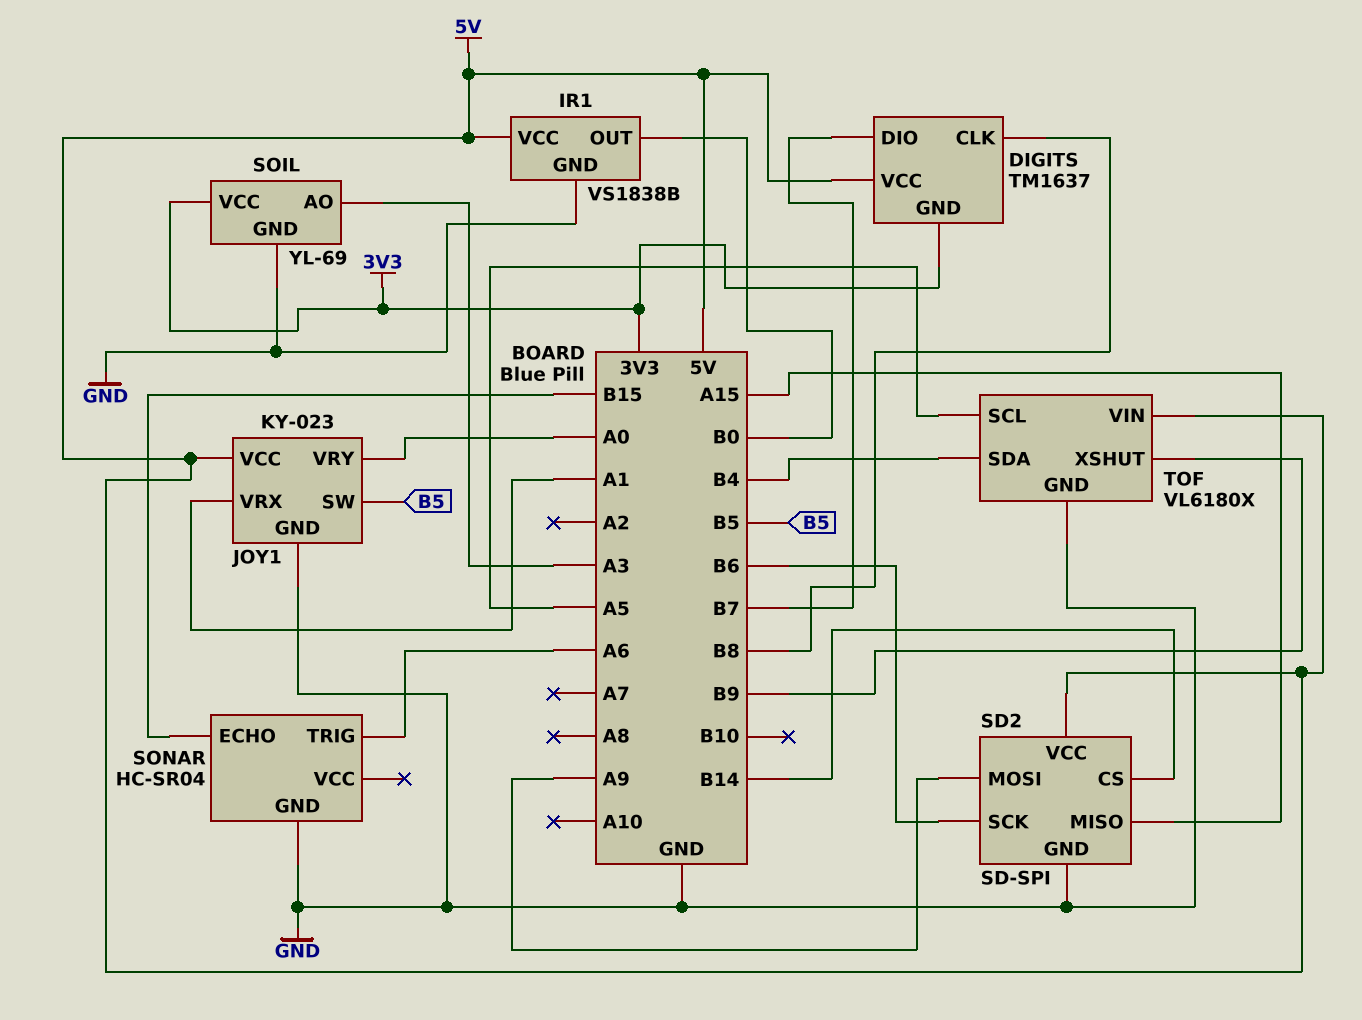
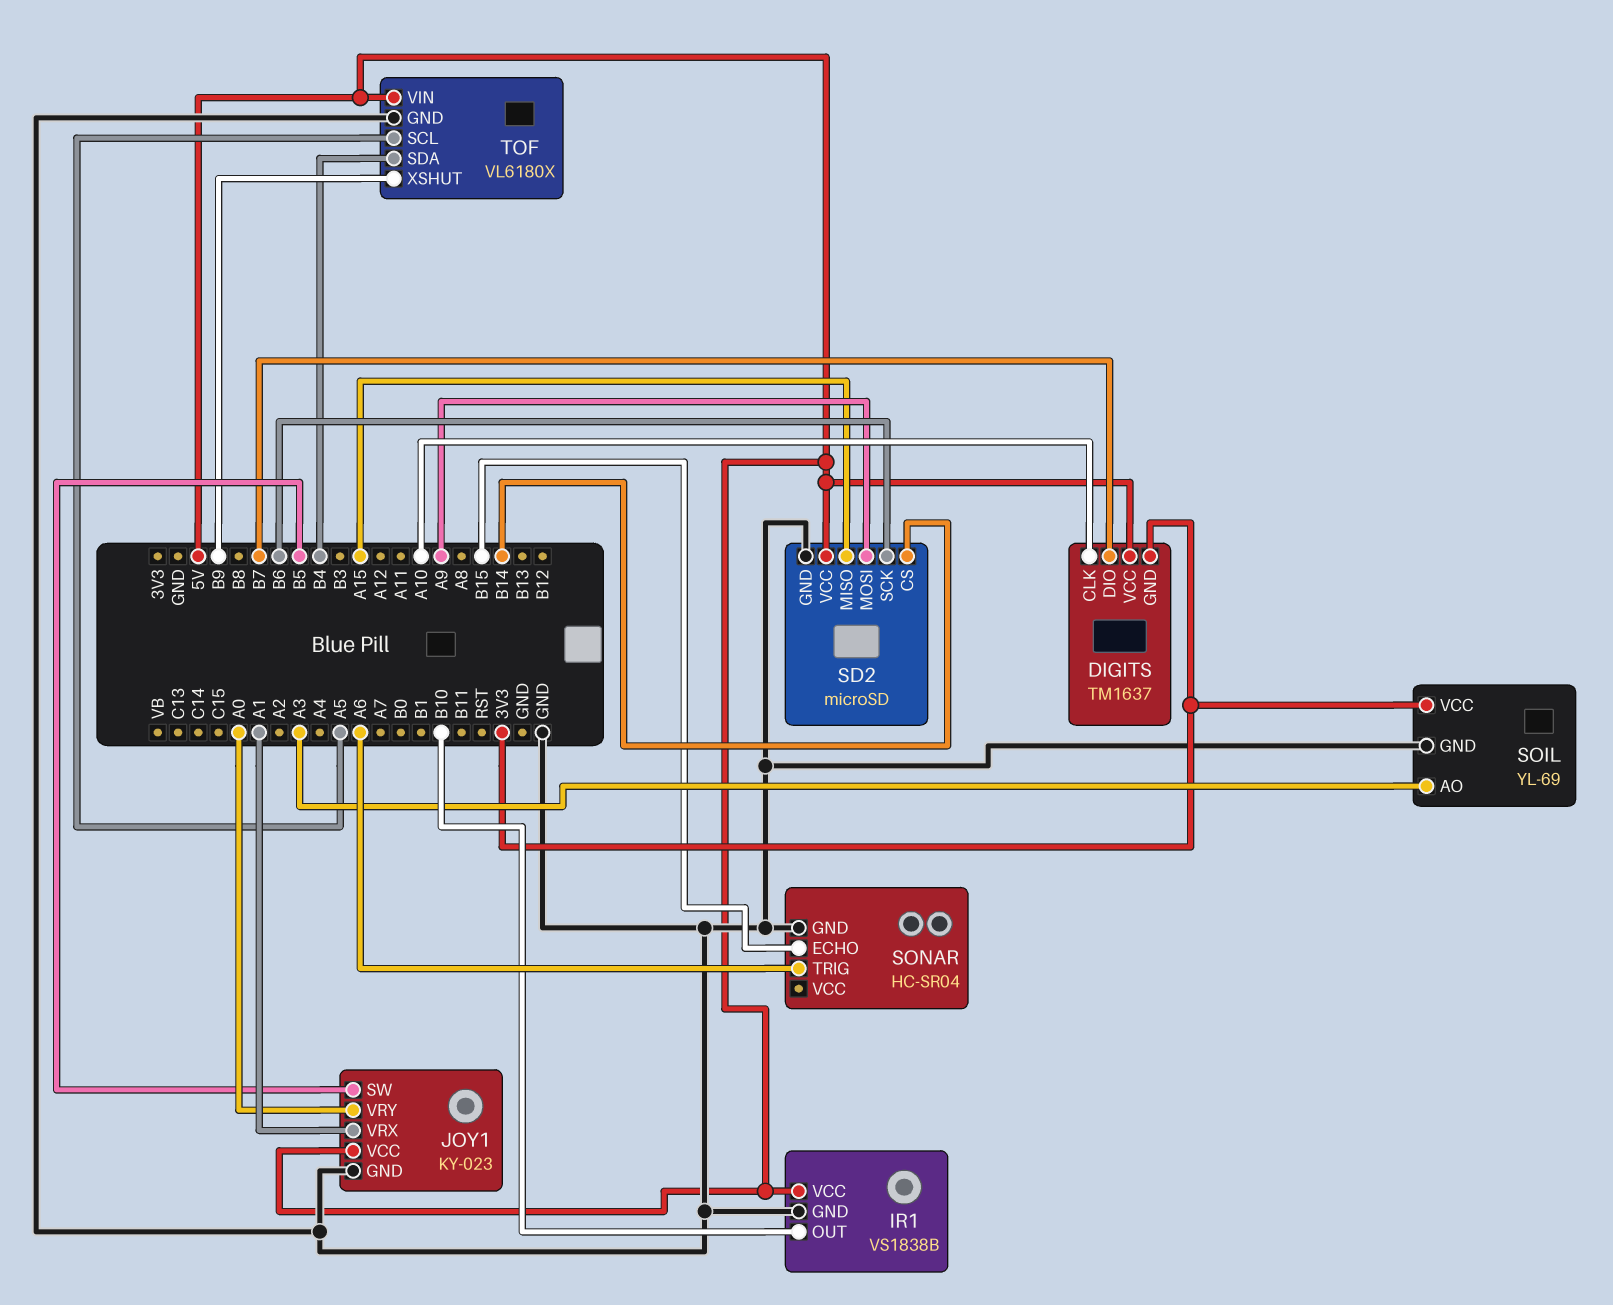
DIGITS pin CLK: B8 -> A10
IR1 pin OUT: B0 -> B10
SD2: SD-SPI -> microSD

